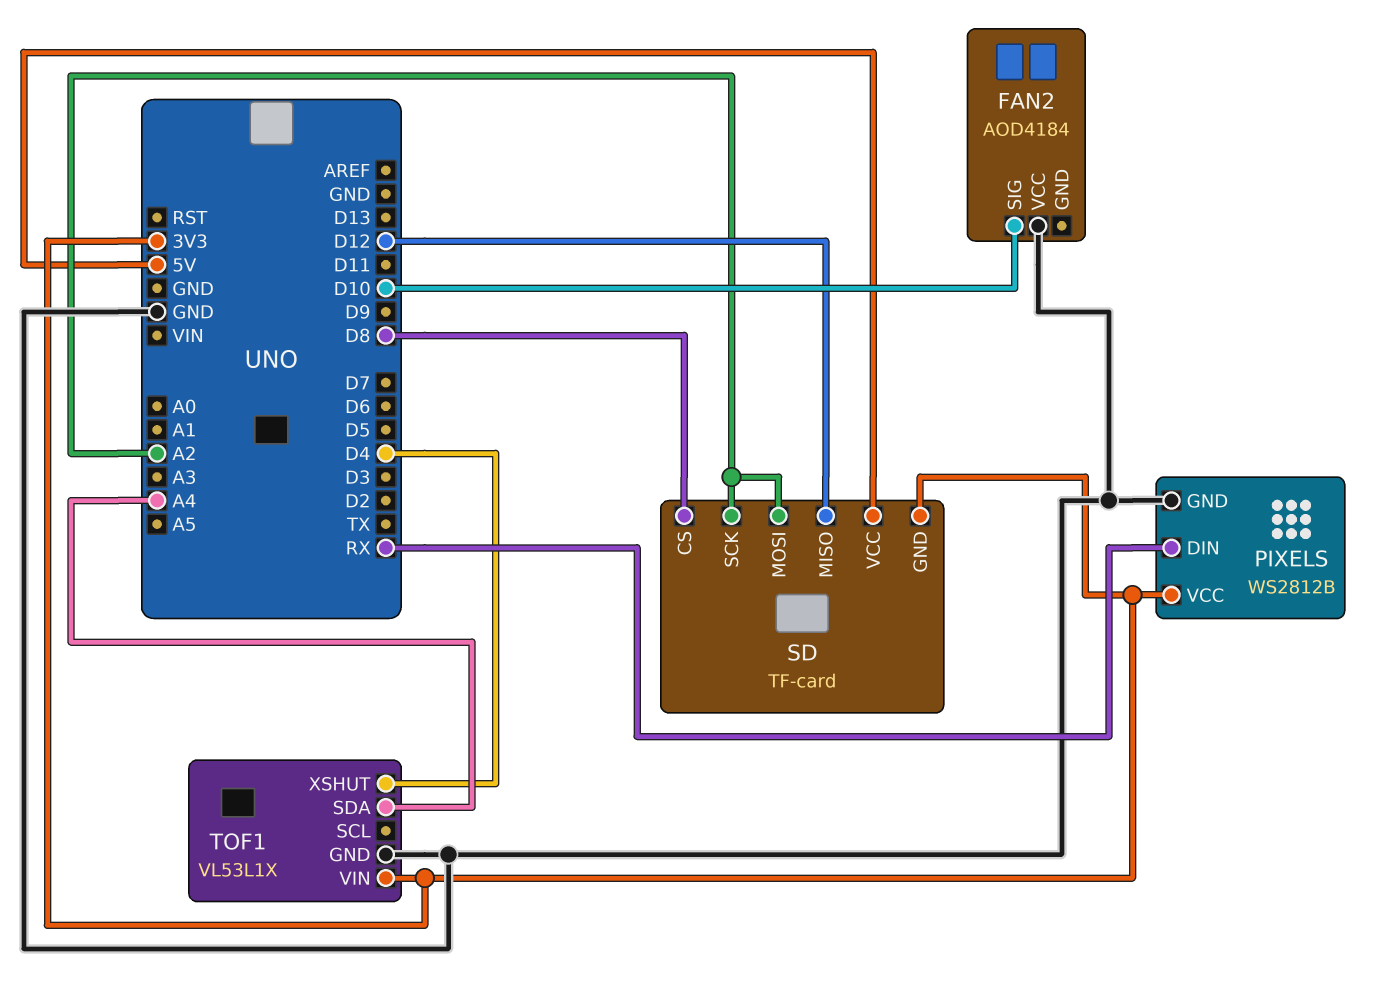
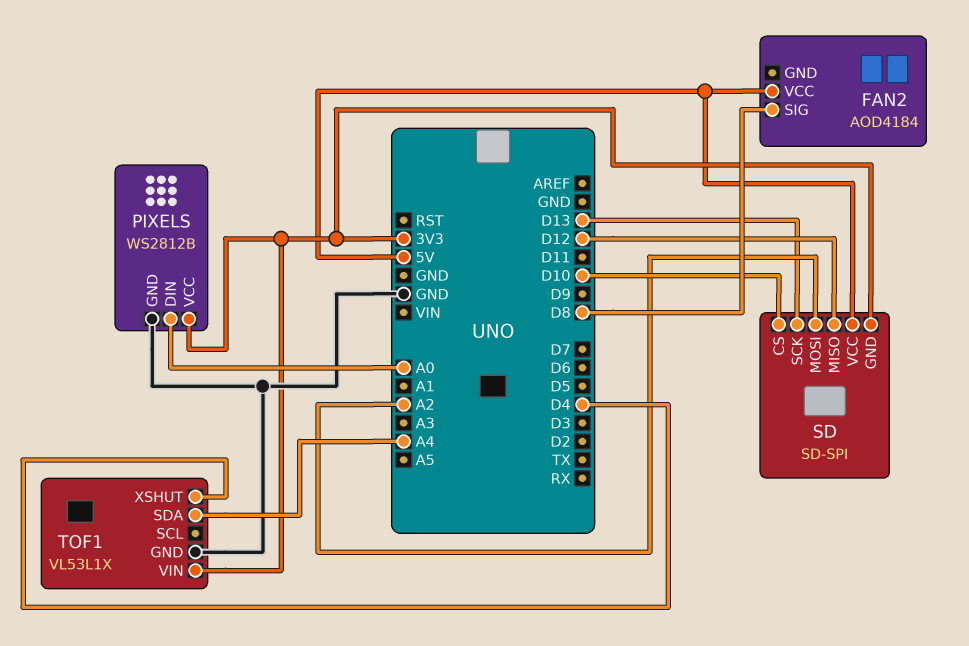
FAN2 pin SIG: D10 -> D8
FAN2 pin VCC: GND -> 5V
PIXELS pin DIN: RX -> A0
SD: TF-card -> SD-SPI
SD pin CS: D8 -> D10
SD pin SCK: A2 -> D13

